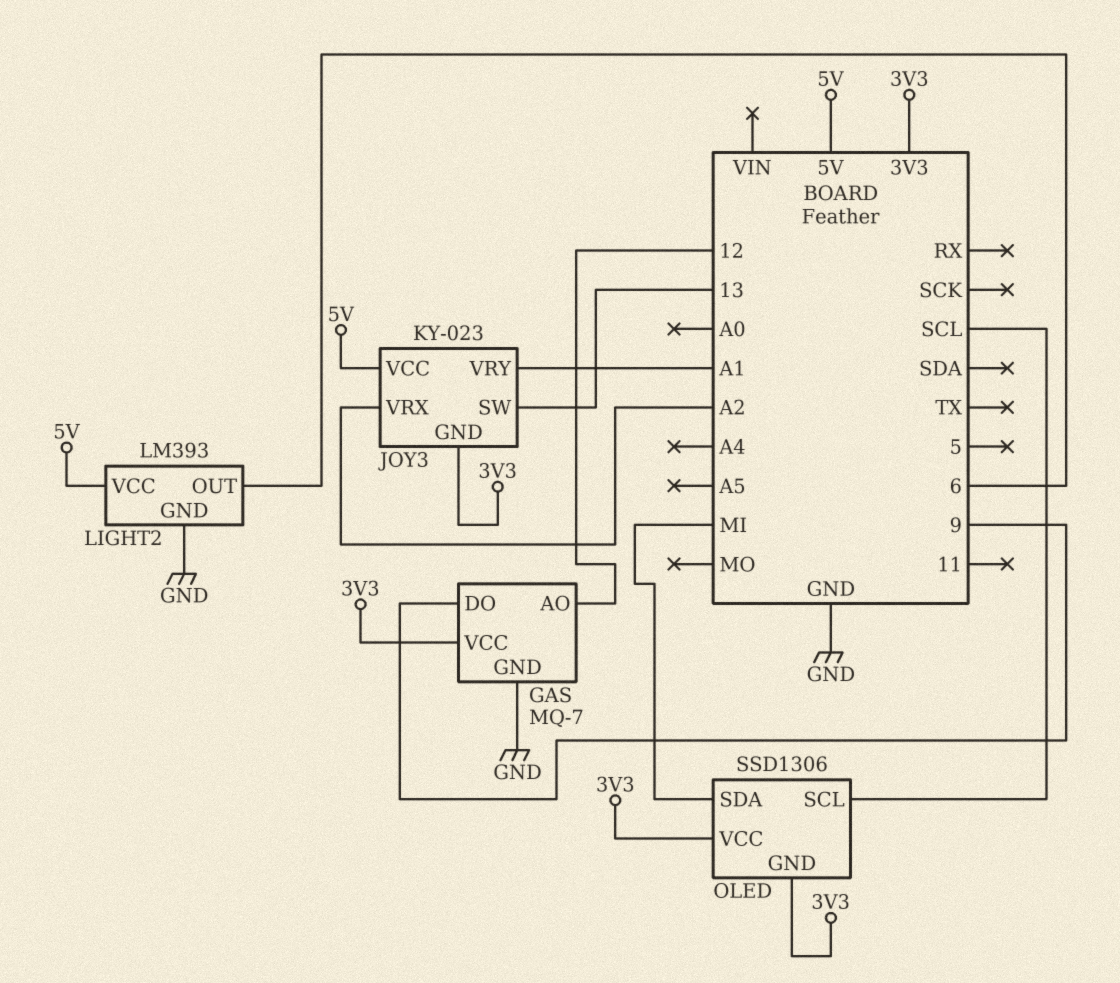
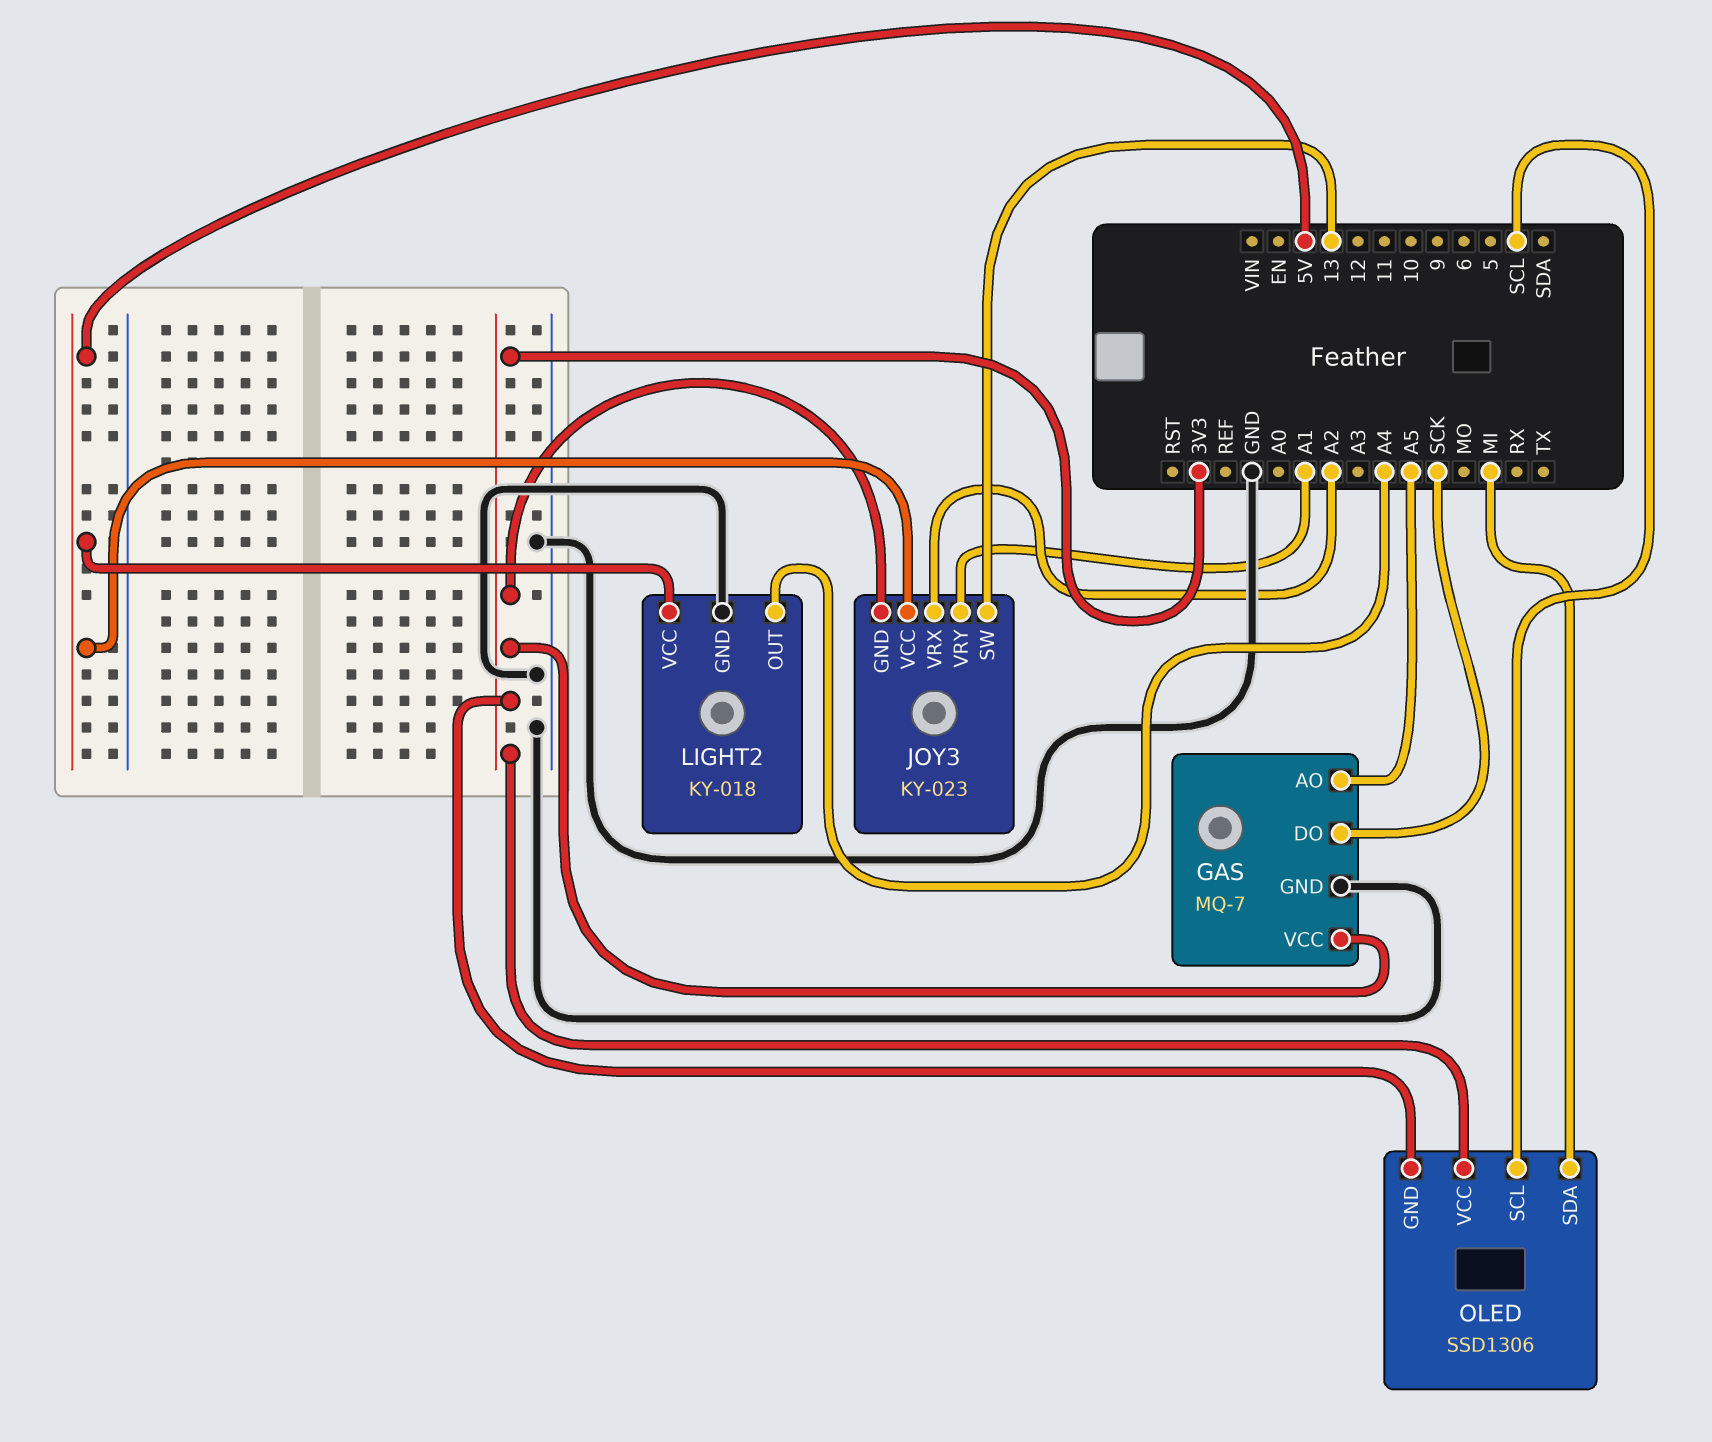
GAS pin AO: 12 -> A5
GAS pin DO: 9 -> SCK
LIGHT2: LM393 -> KY-018
LIGHT2 pin OUT: 6 -> A4

